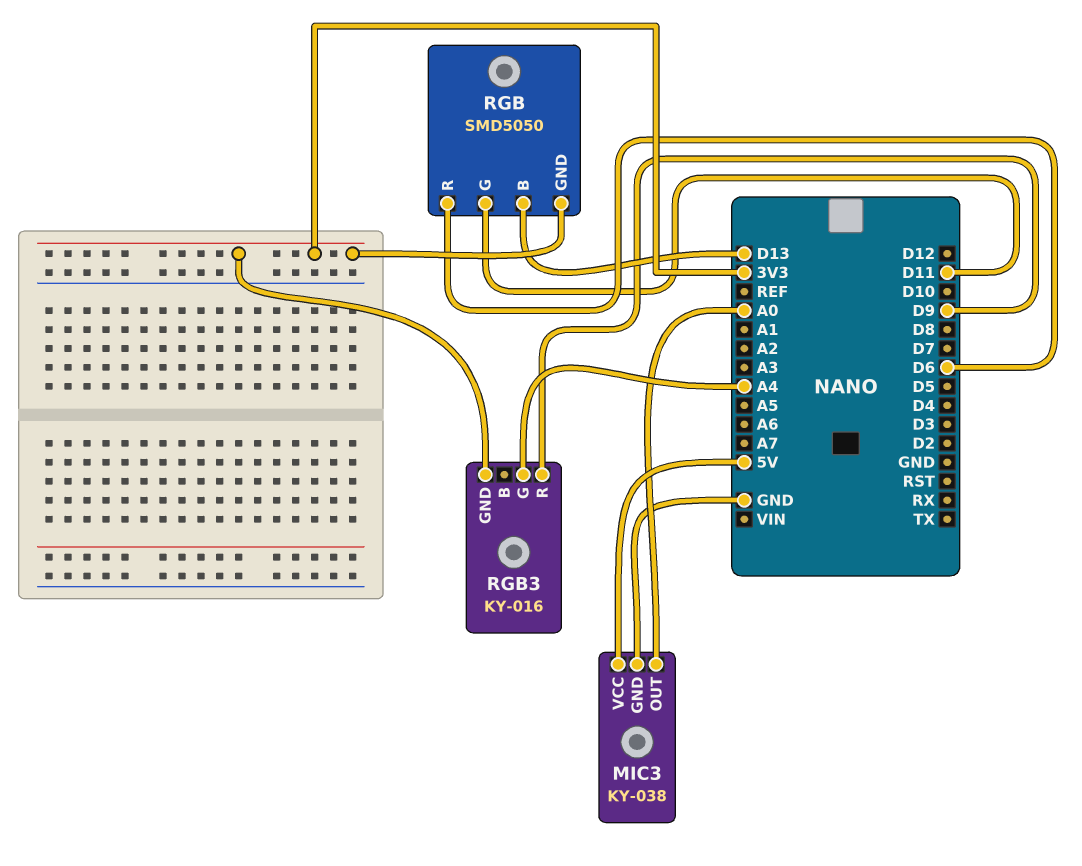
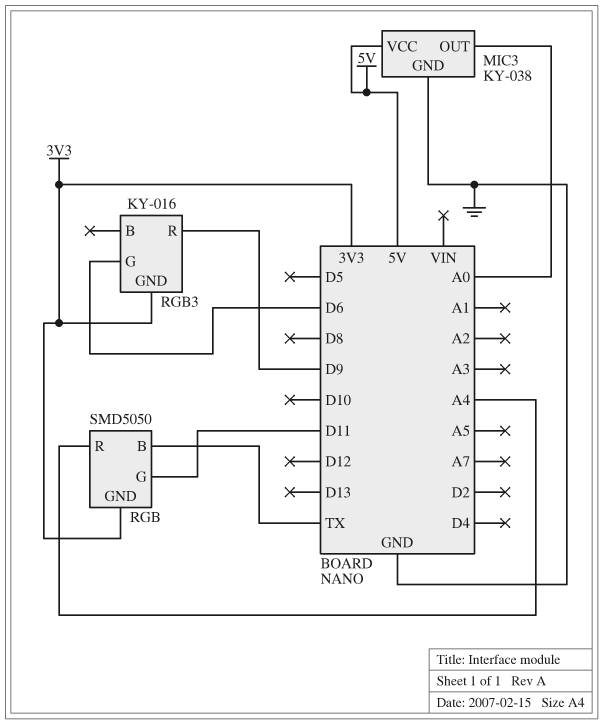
RGB pin B: D13 -> TX
RGB pin R: D6 -> A4
RGB3 pin G: A4 -> D6

